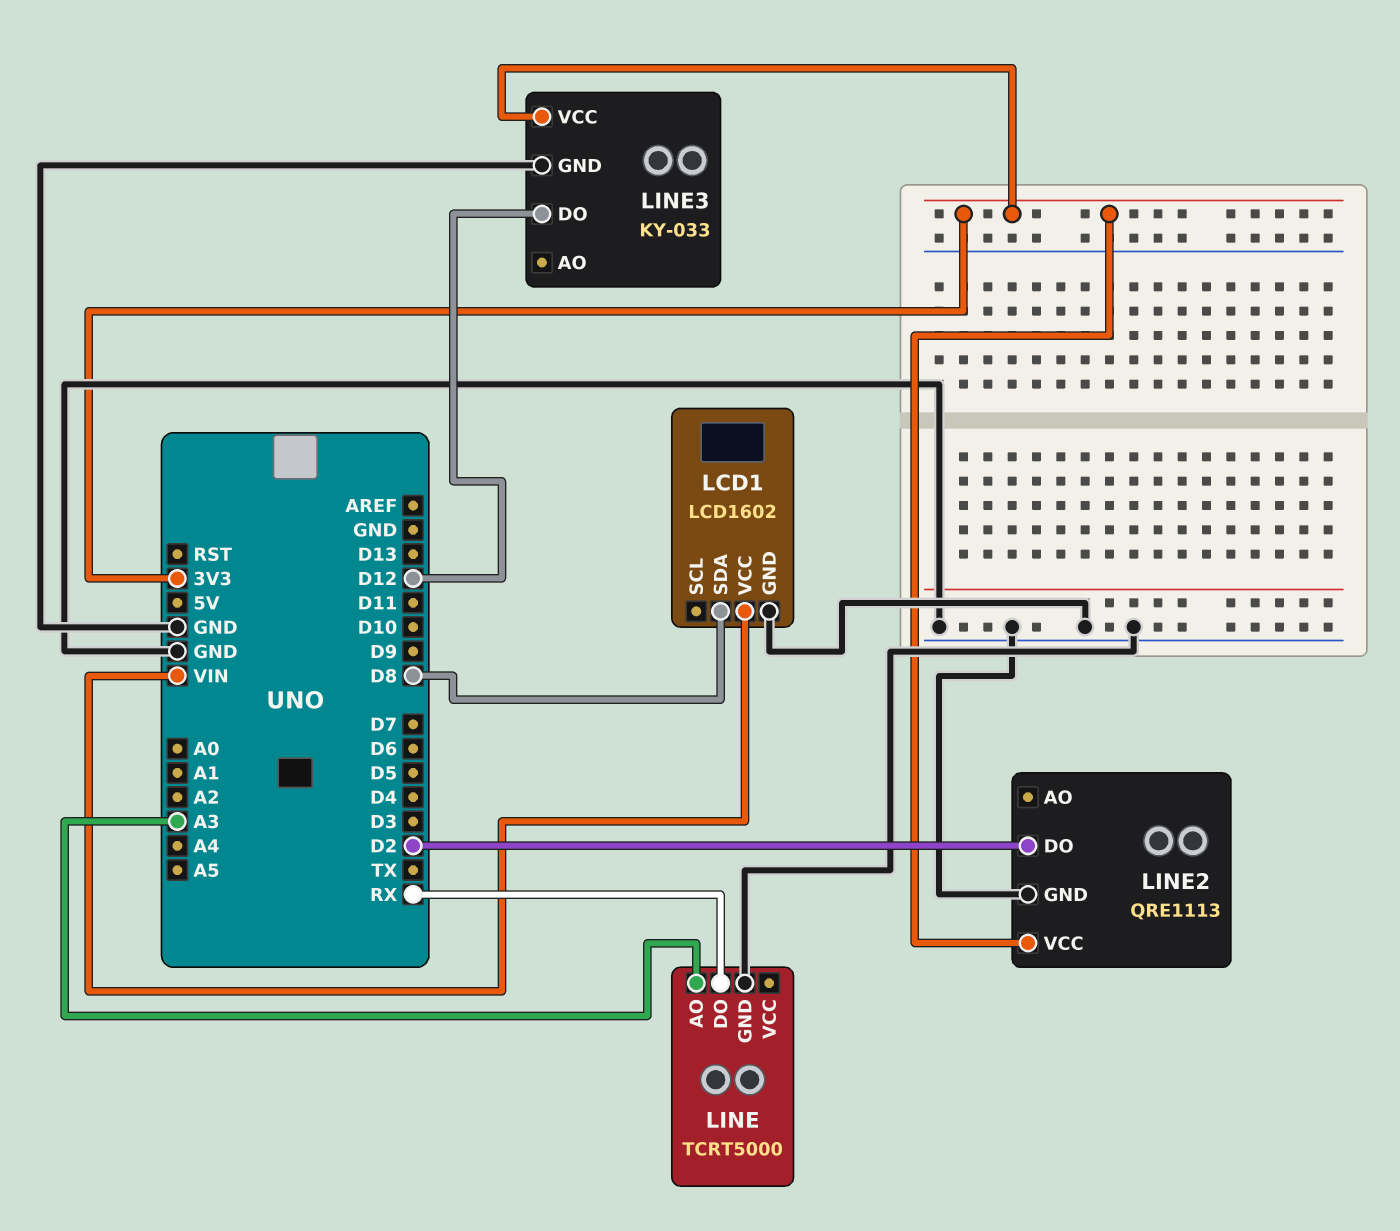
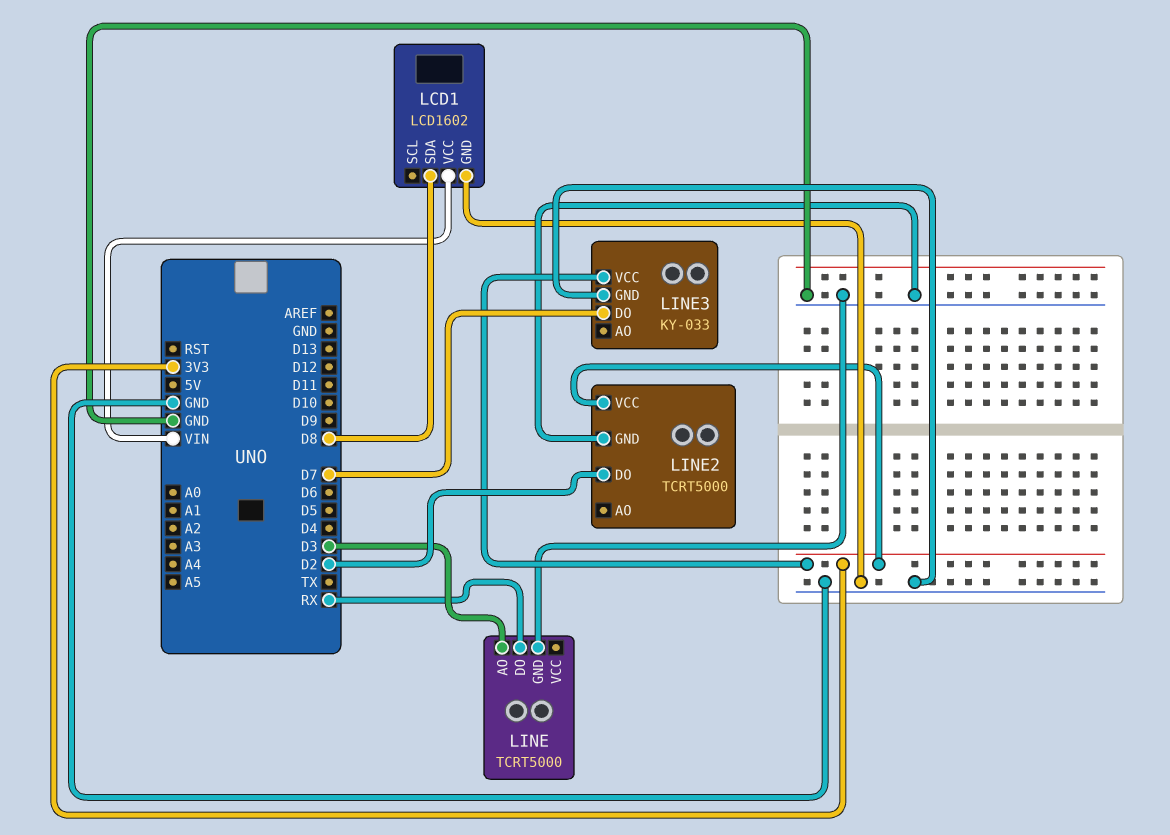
LINE pin AO: A3 -> D3
LINE2: QRE1113 -> TCRT5000
LINE3 pin DO: D12 -> D7

